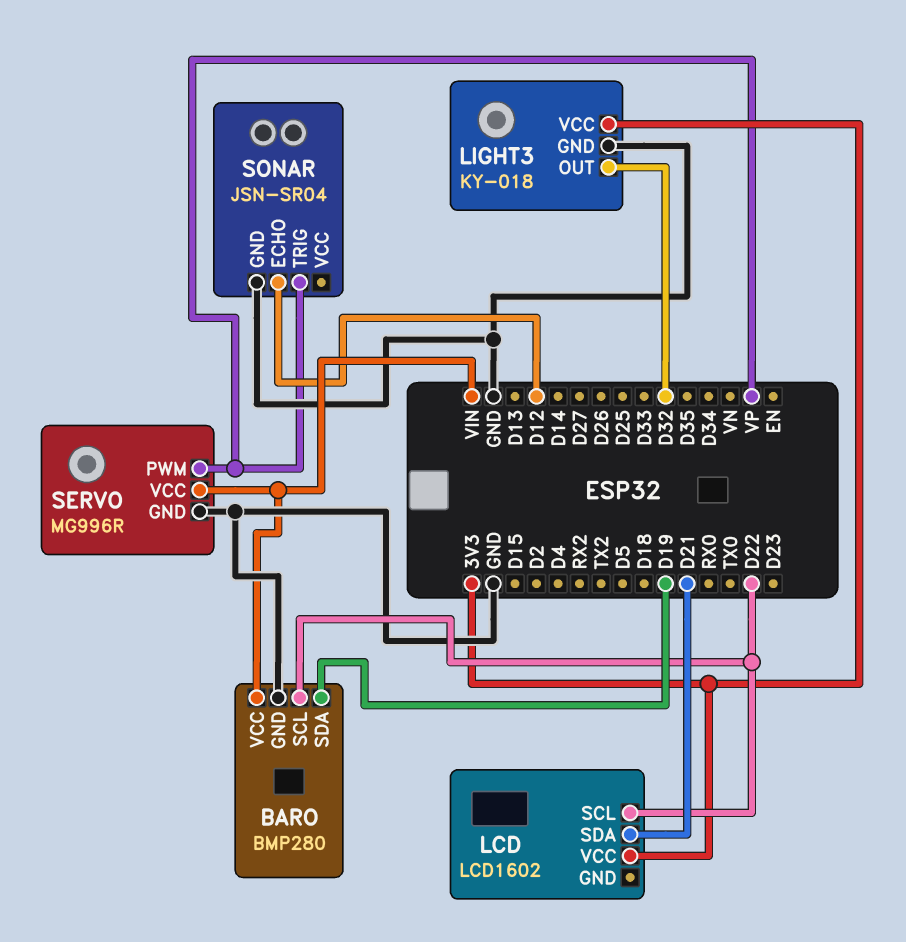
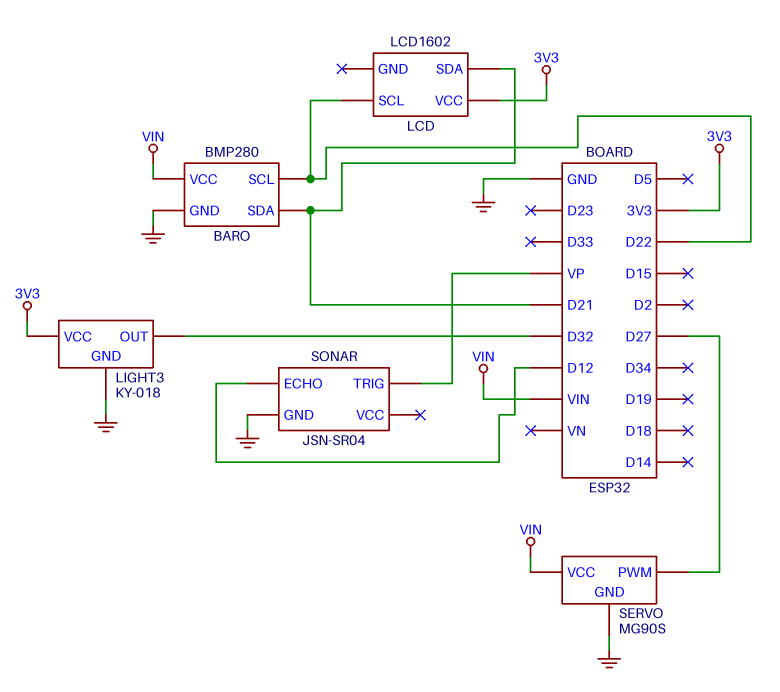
BARO pin SDA: D19 -> D21
SERVO: MG996R -> MG90S
SERVO pin PWM: VP -> D27

